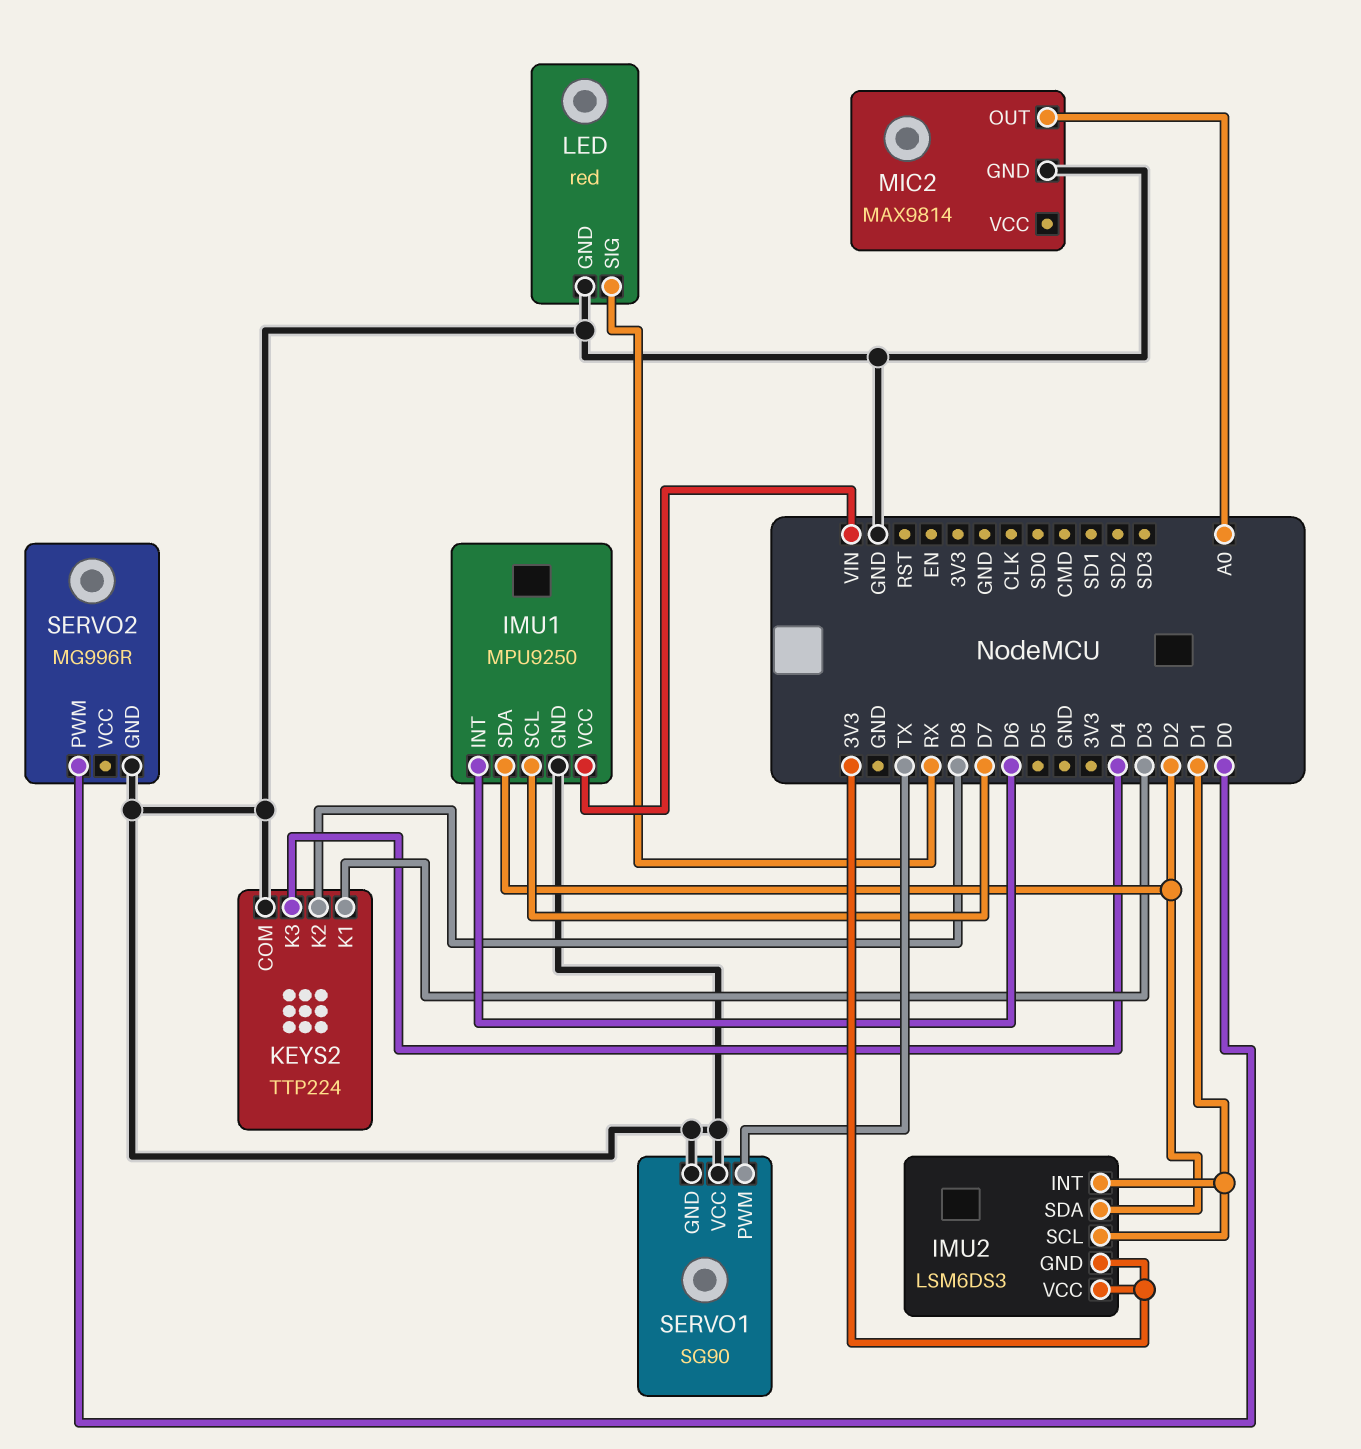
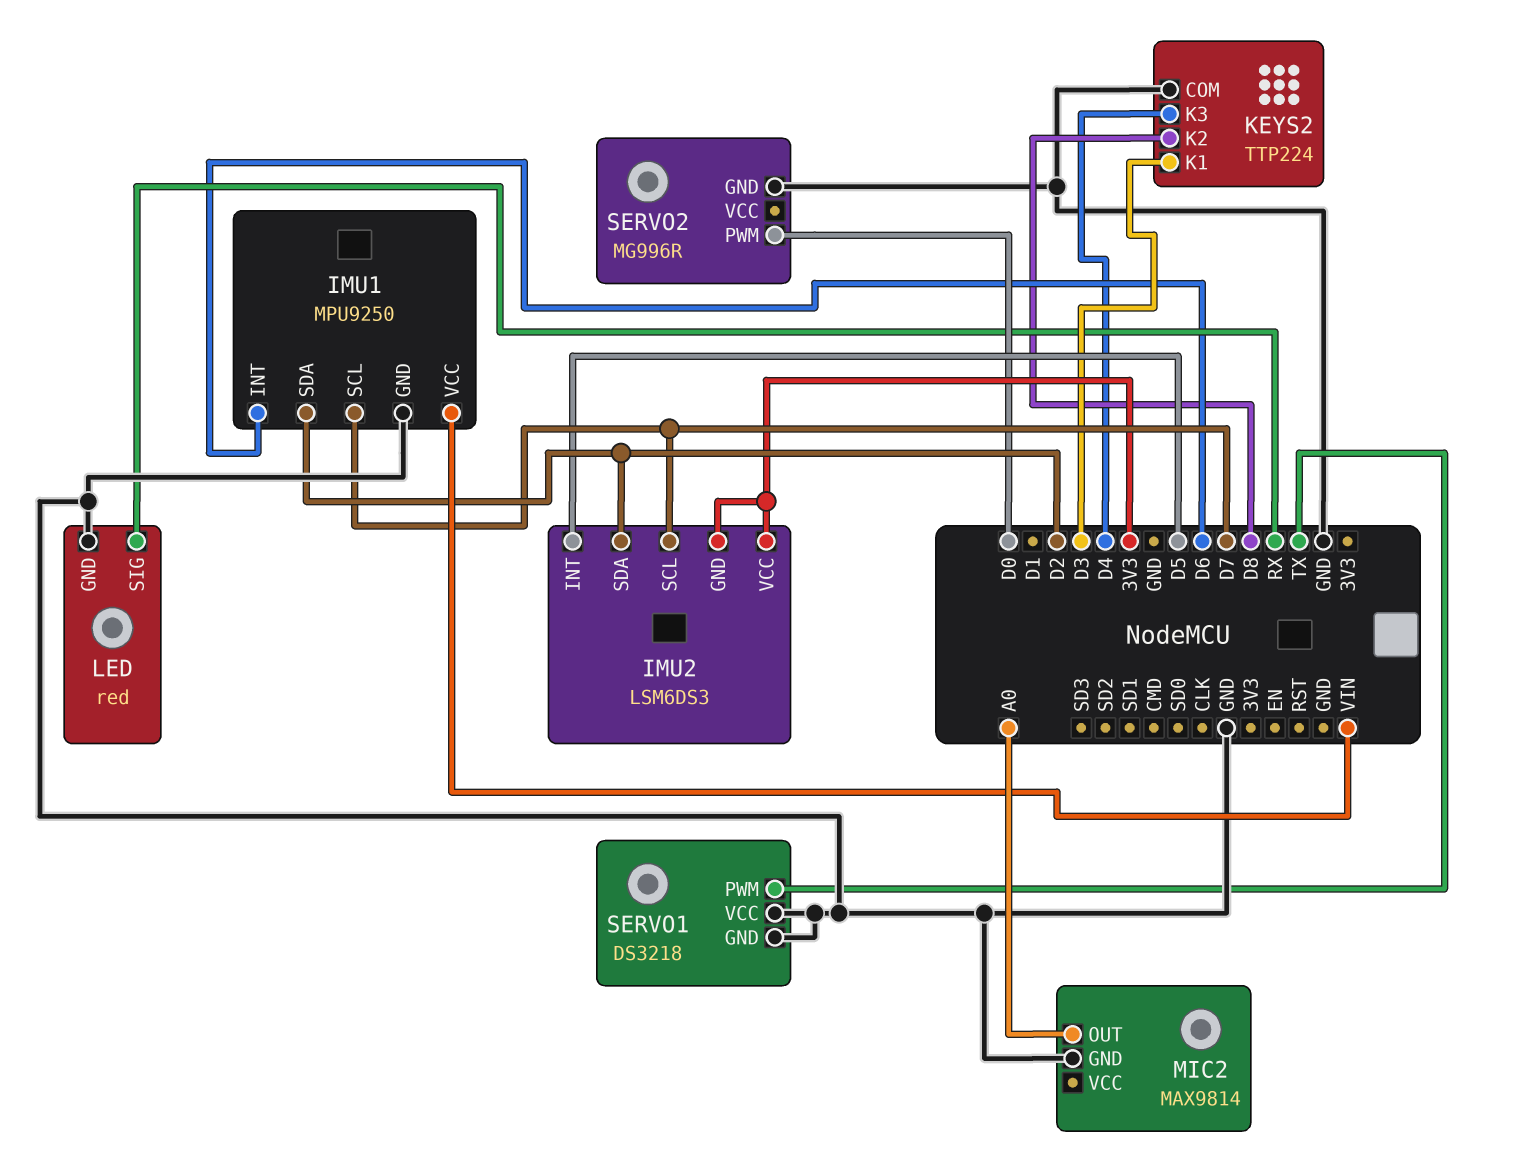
IMU2 pin INT: D1 -> D5
IMU2 pin SCL: D1 -> D7
SERVO1: SG90 -> DS3218

